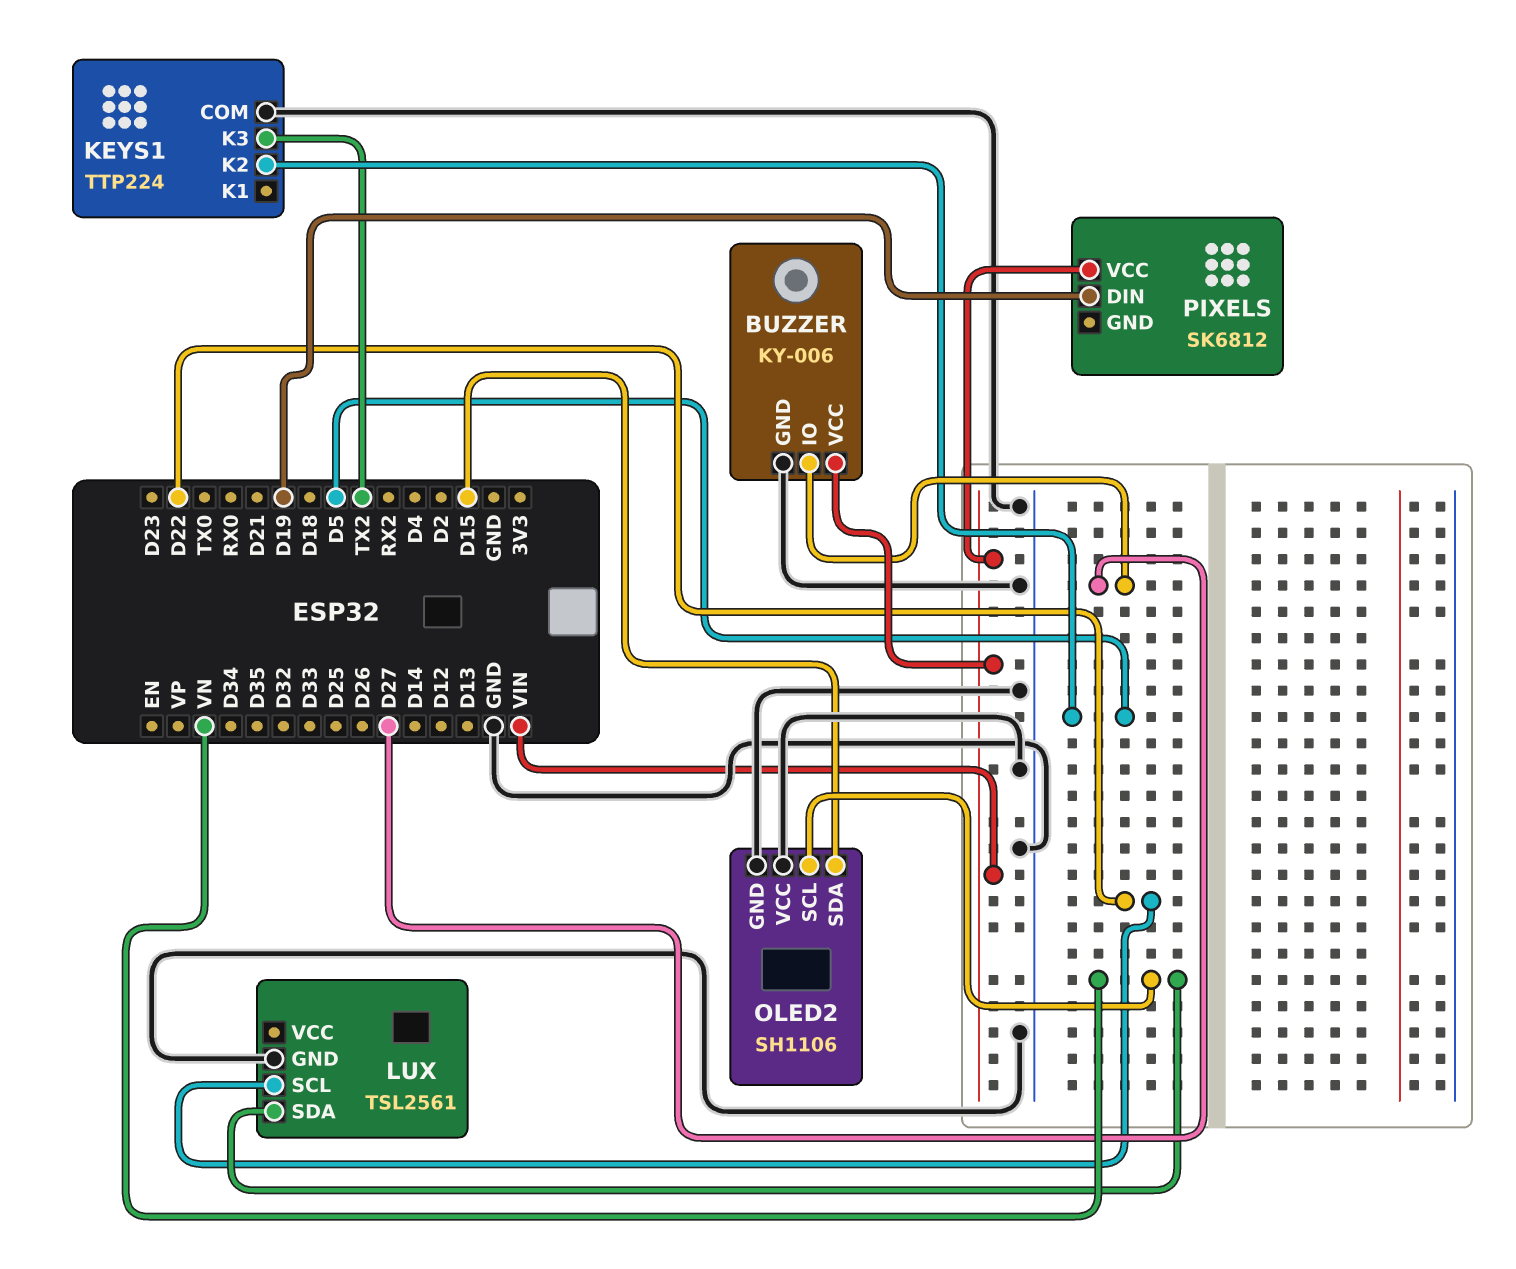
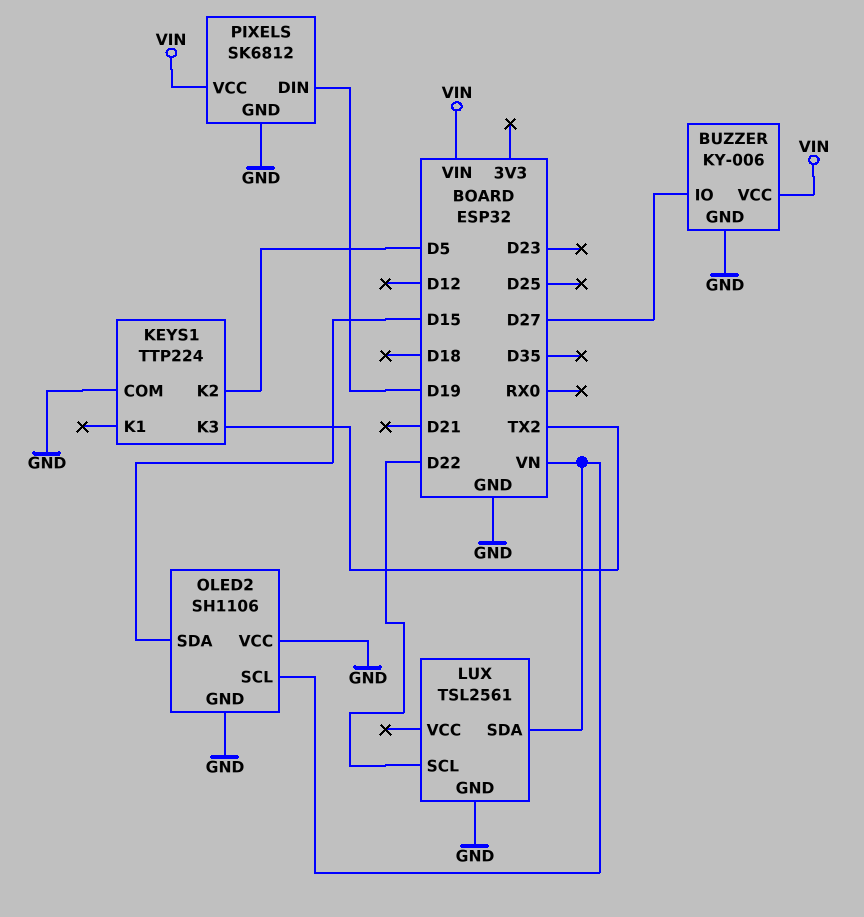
PIXELS pin GND: none -> GND

